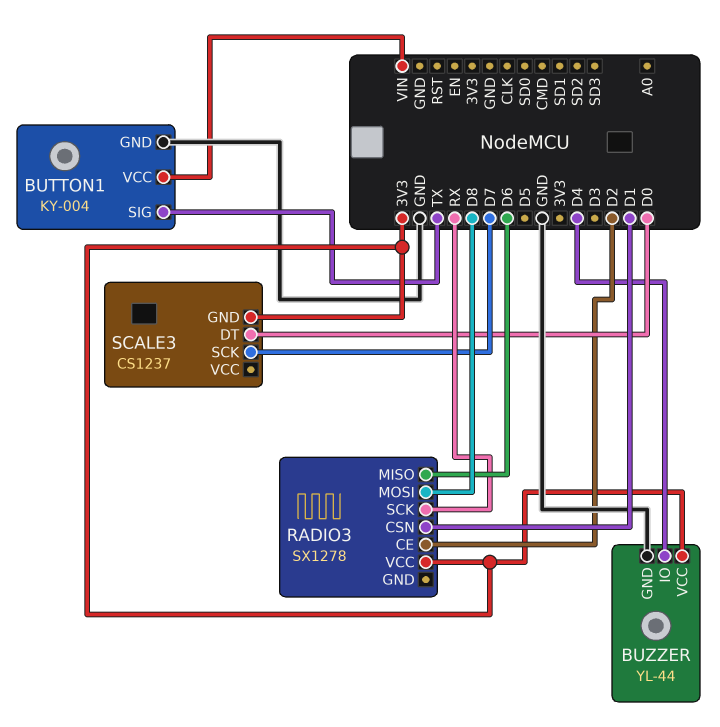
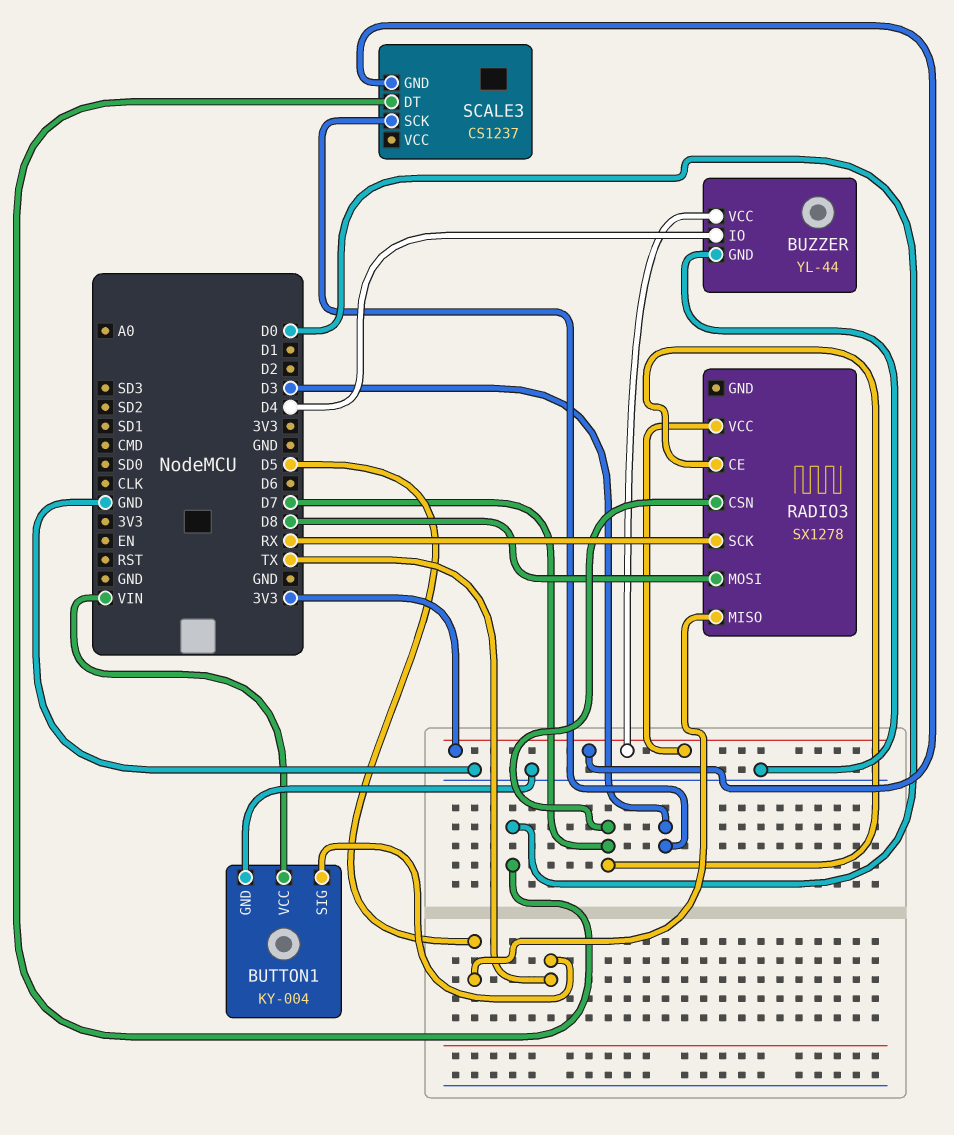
RADIO3 pin CE: D2 -> D7
RADIO3 pin CSN: D1 -> D7
RADIO3 pin MISO: D6 -> D5
SCALE3 pin SCK: D7 -> D3

